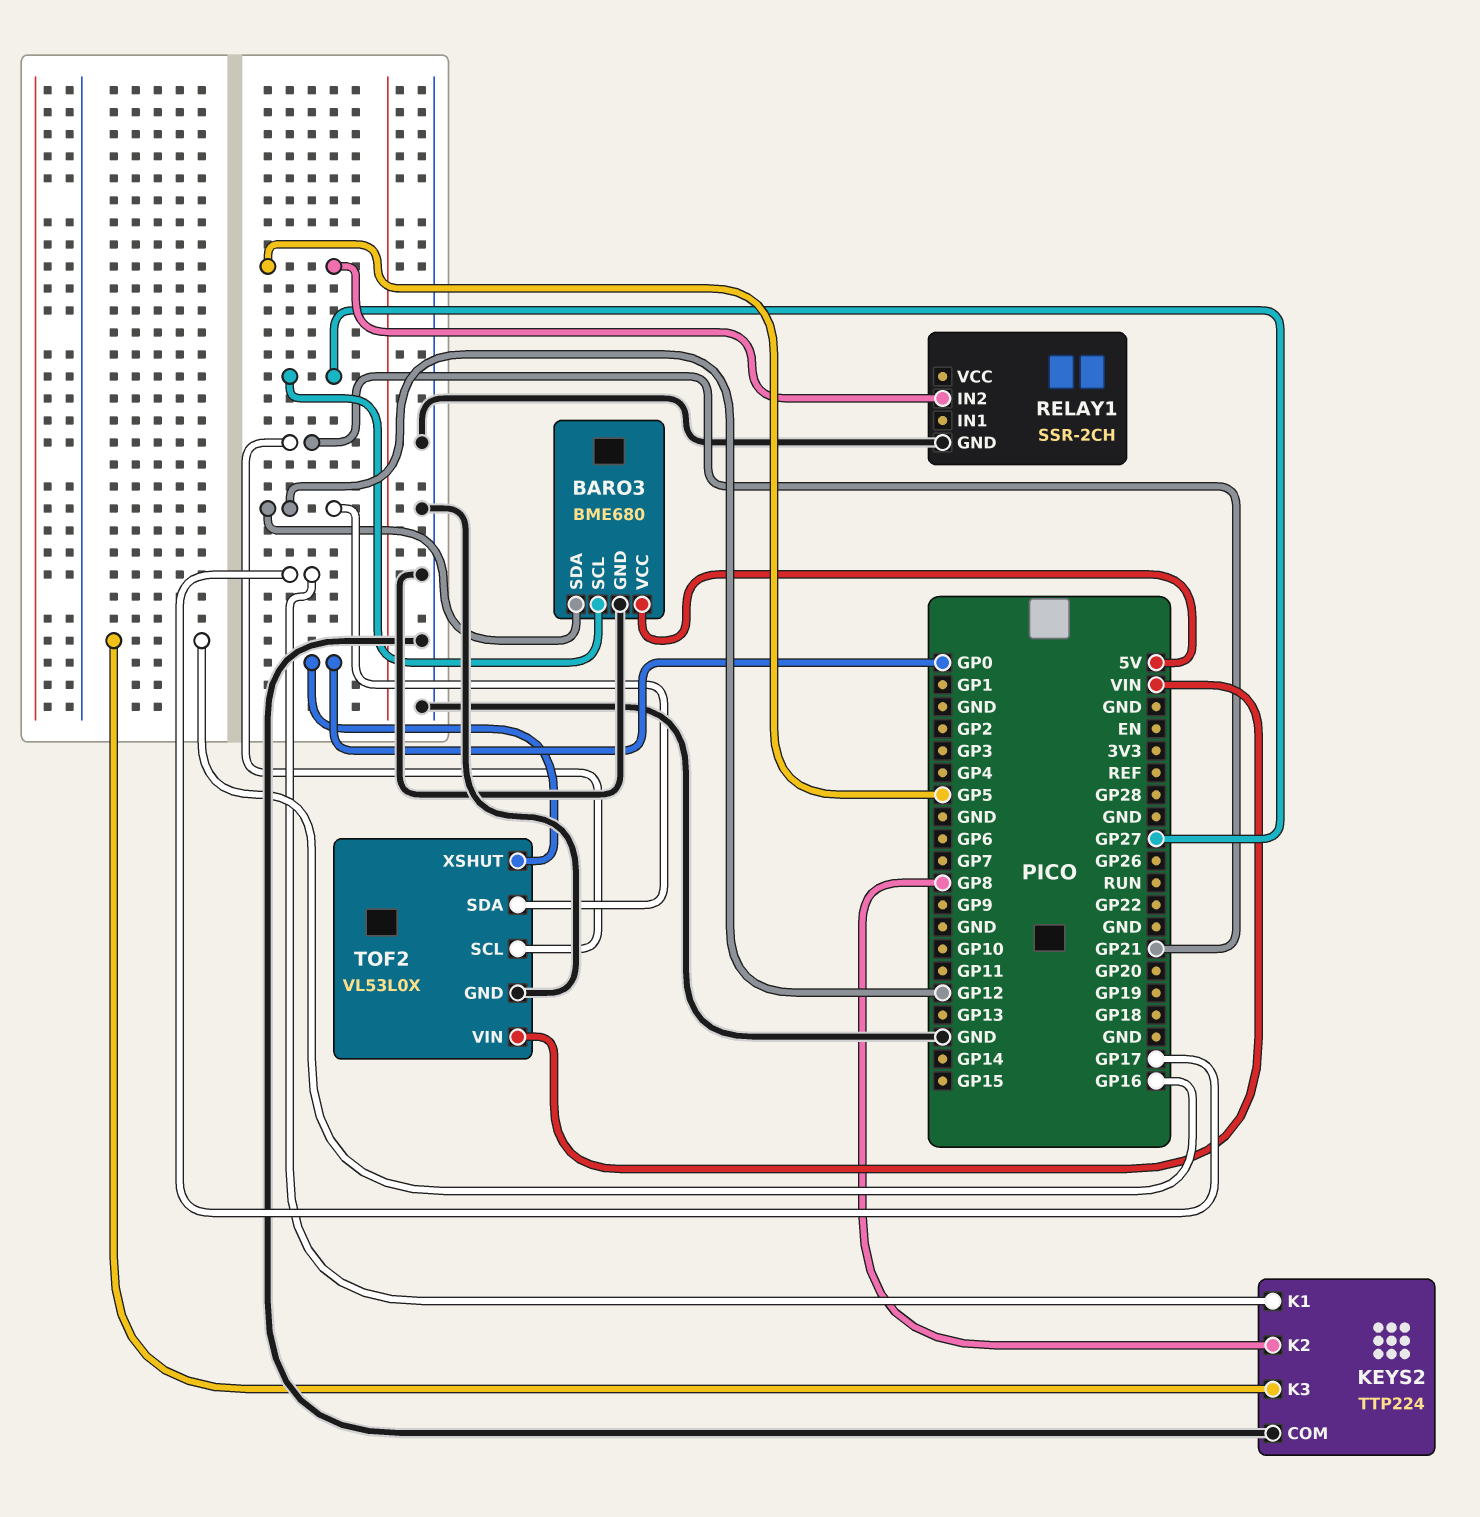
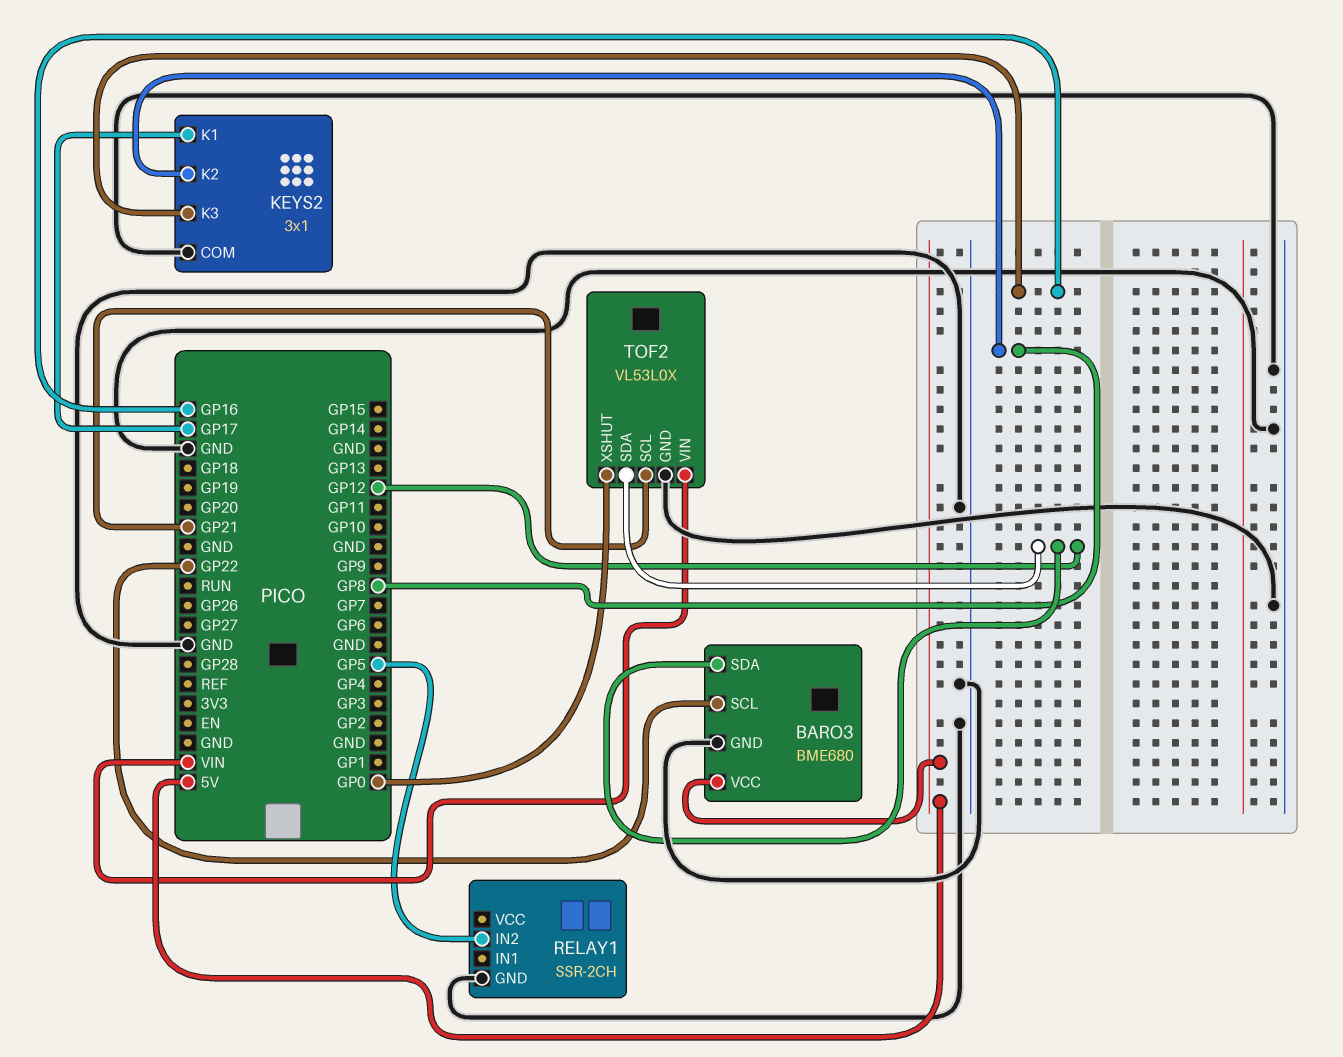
BARO3 pin SCL: GP27 -> GP22
KEYS2: TTP224 -> 3x1

